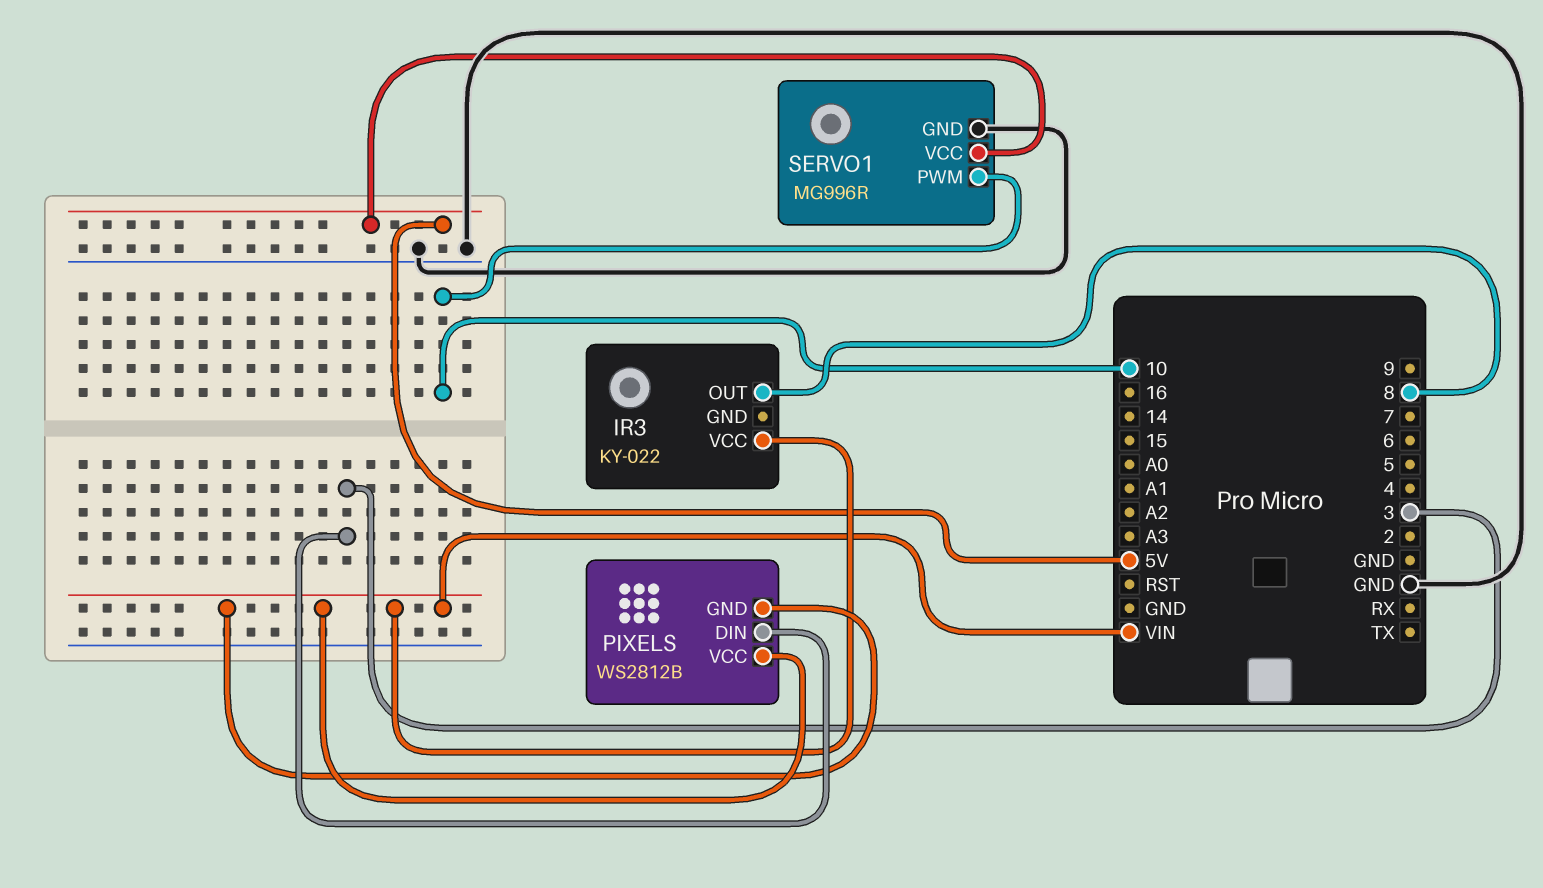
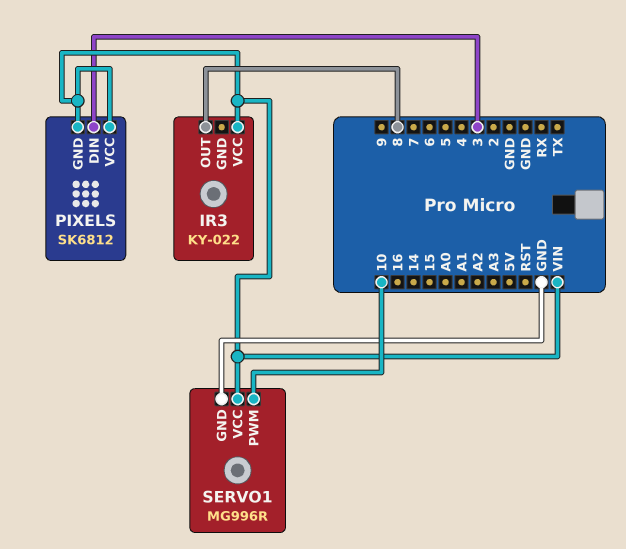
PIXELS: WS2812B -> SK6812
SERVO1 pin VCC: 5V -> VIN

